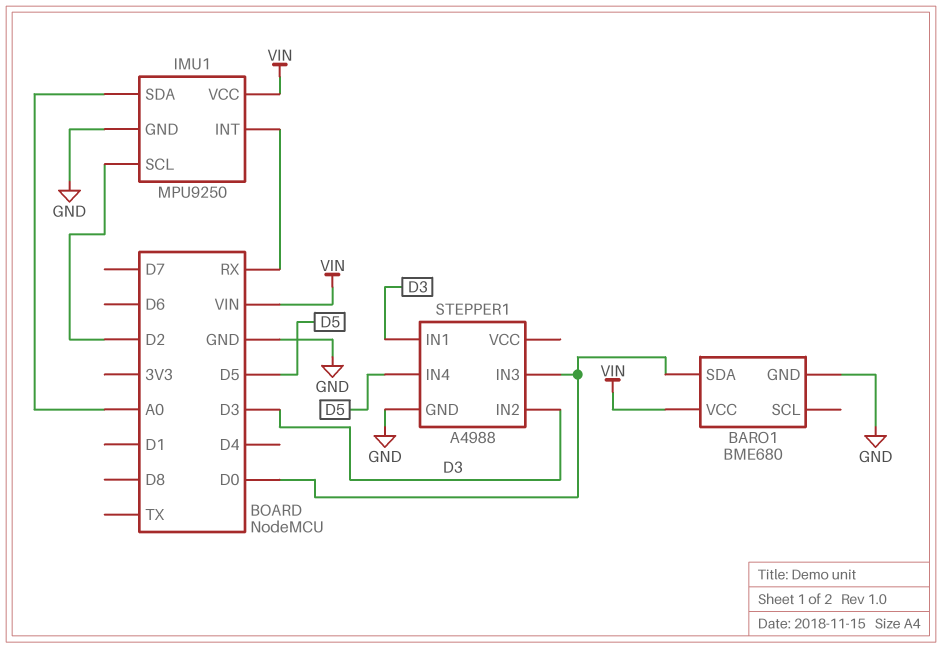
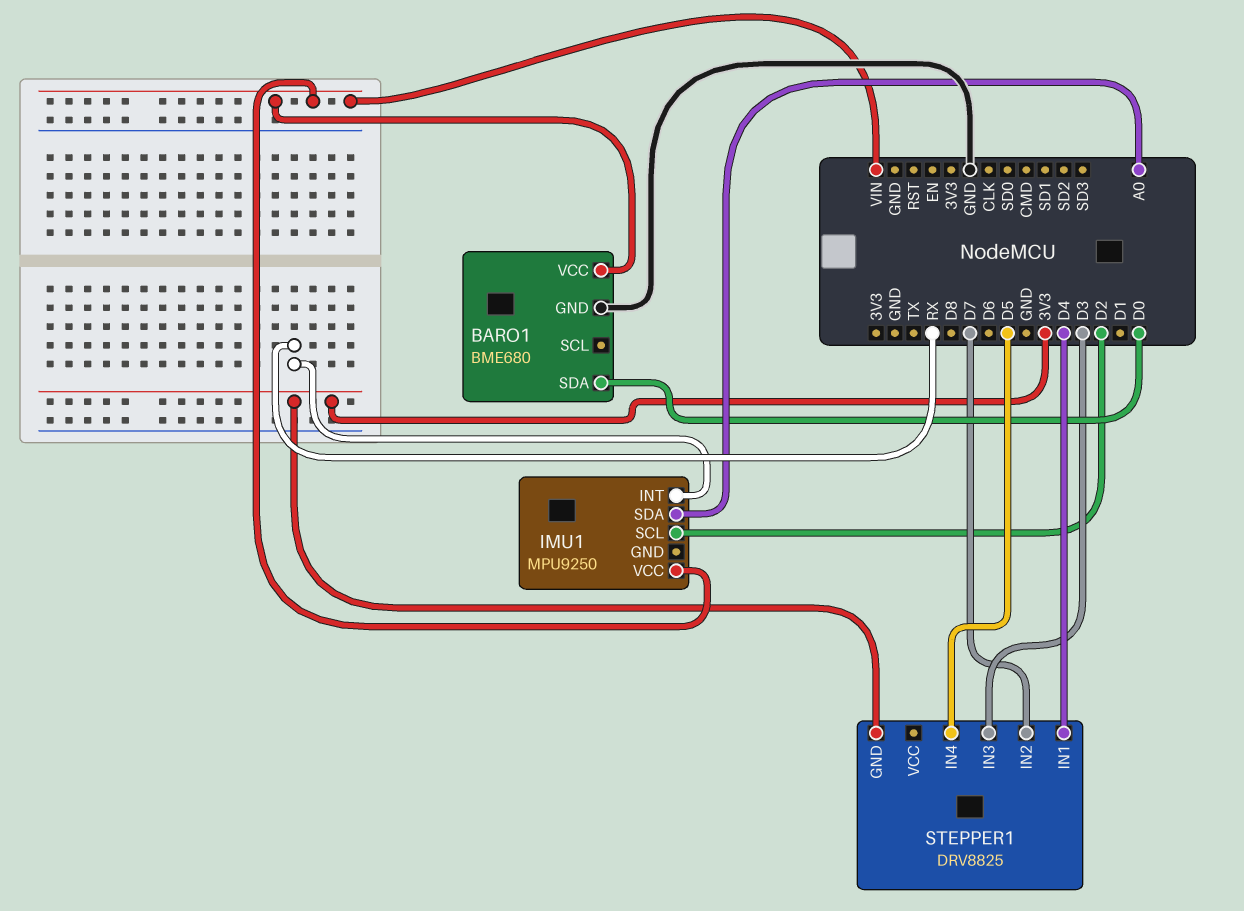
IMU1 pin GND: GND -> none
STEPPER1: A4988 -> DRV8825
STEPPER1 pin GND: GND -> 3V3
STEPPER1 pin IN1: D3 -> D4
STEPPER1 pin IN2: D3 -> D7
STEPPER1 pin IN3: D0 -> D3

